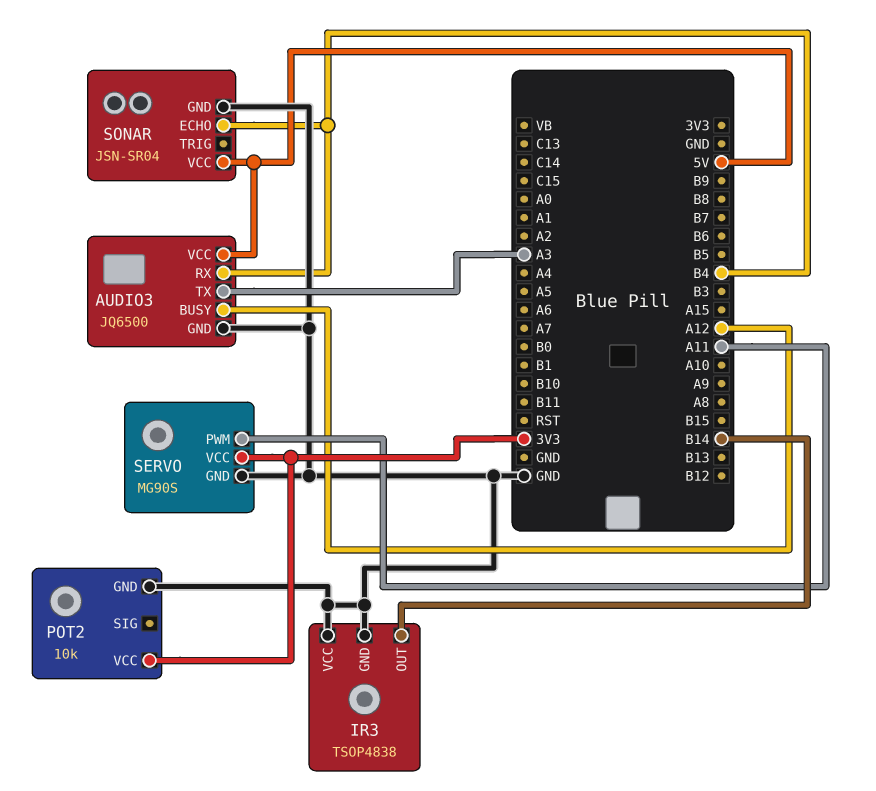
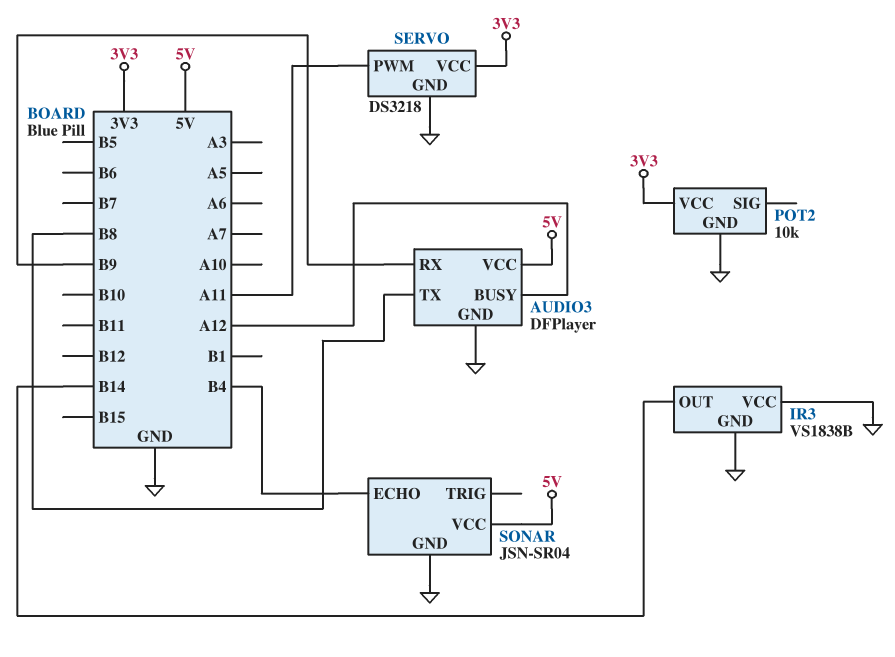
AUDIO3: JQ6500 -> DFPlayer
AUDIO3 pin RX: B4 -> B9
AUDIO3 pin TX: A3 -> B8
IR3: TSOP4838 -> VS1838B
SERVO: MG90S -> DS3218

